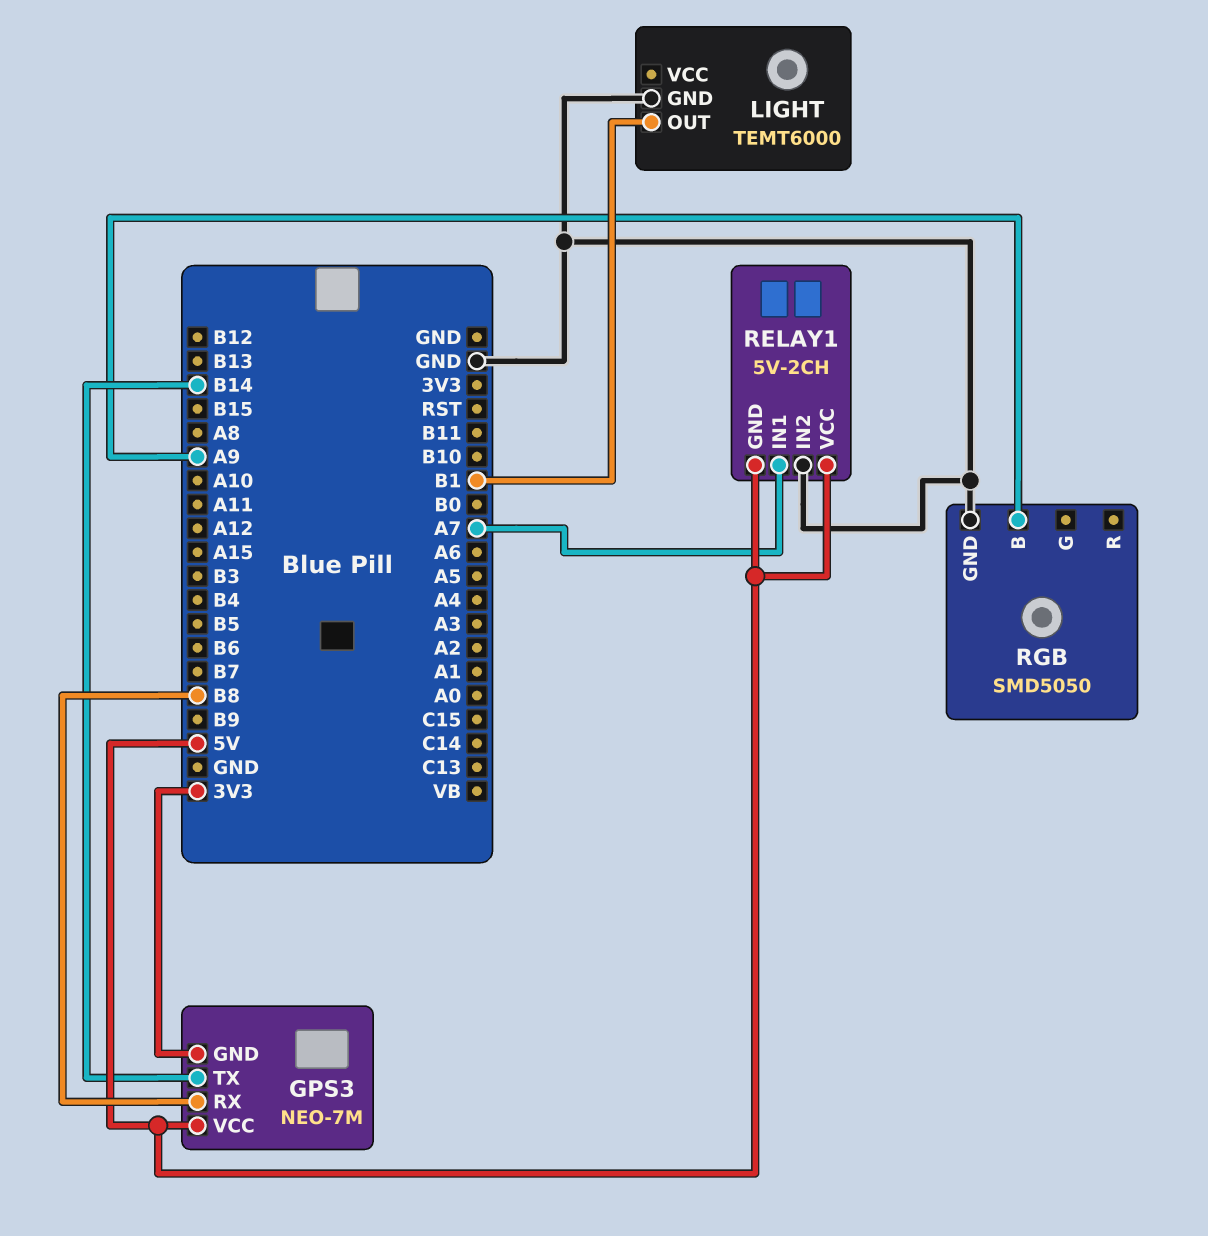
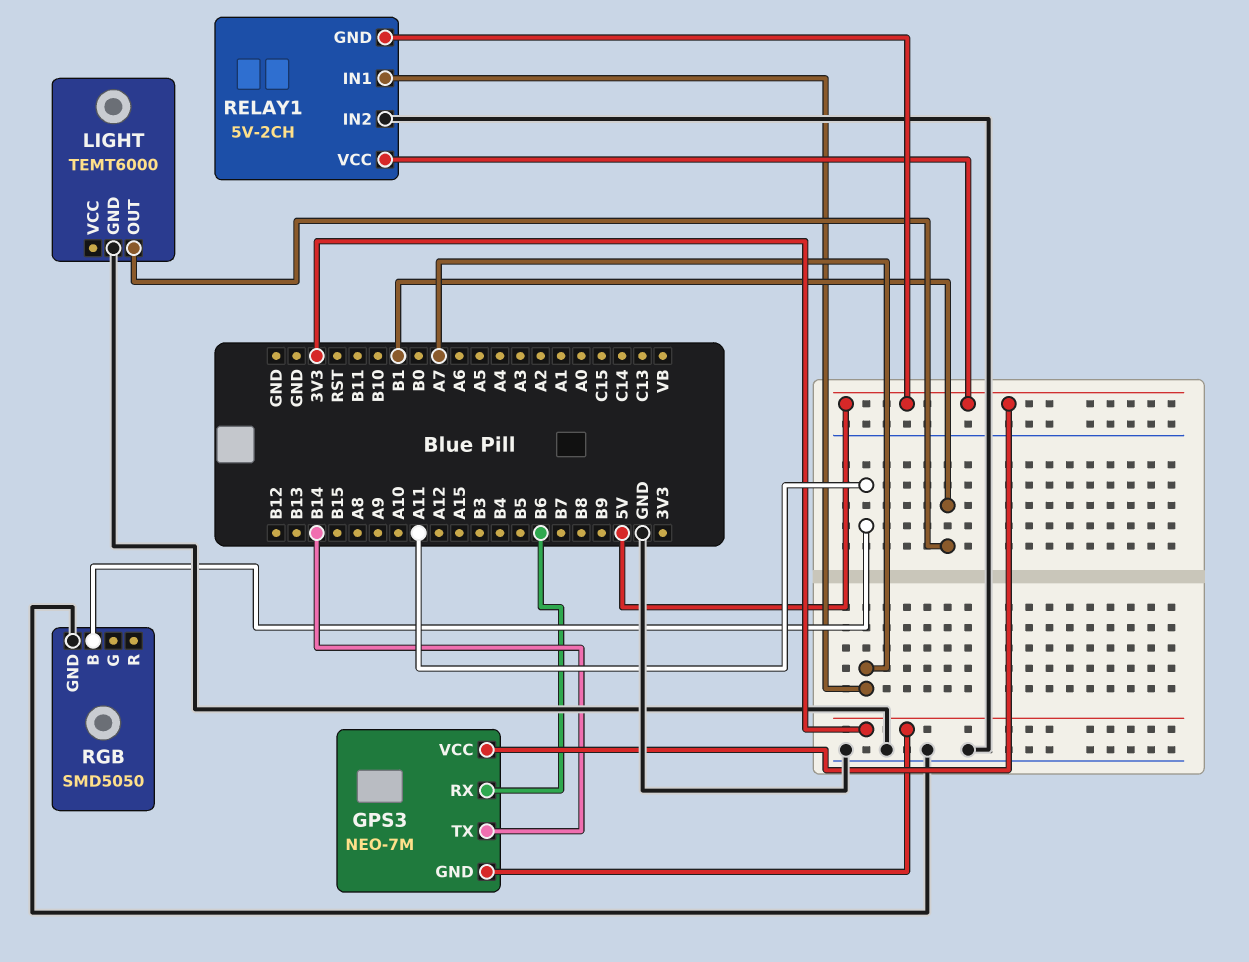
GPS3 pin RX: B8 -> B6
RGB pin B: A9 -> A11

